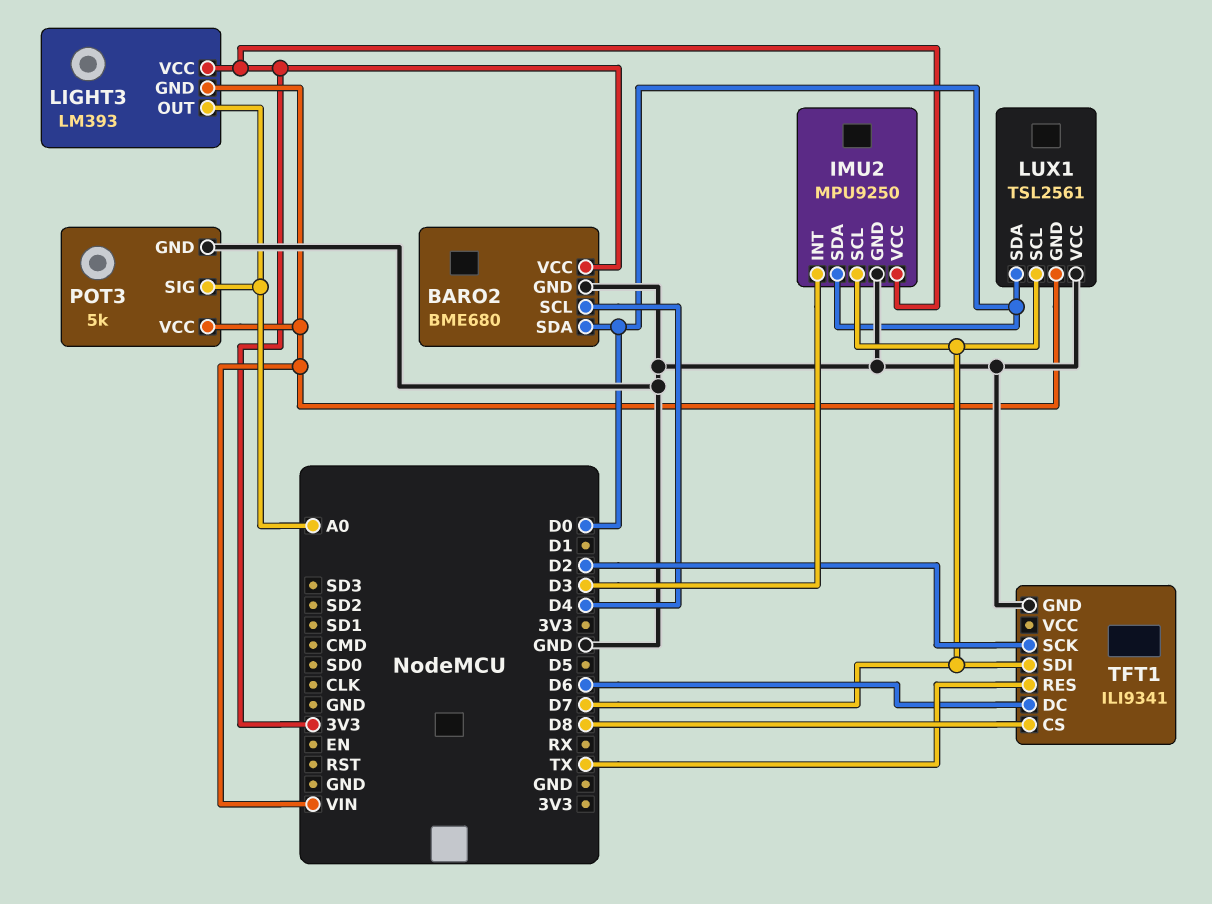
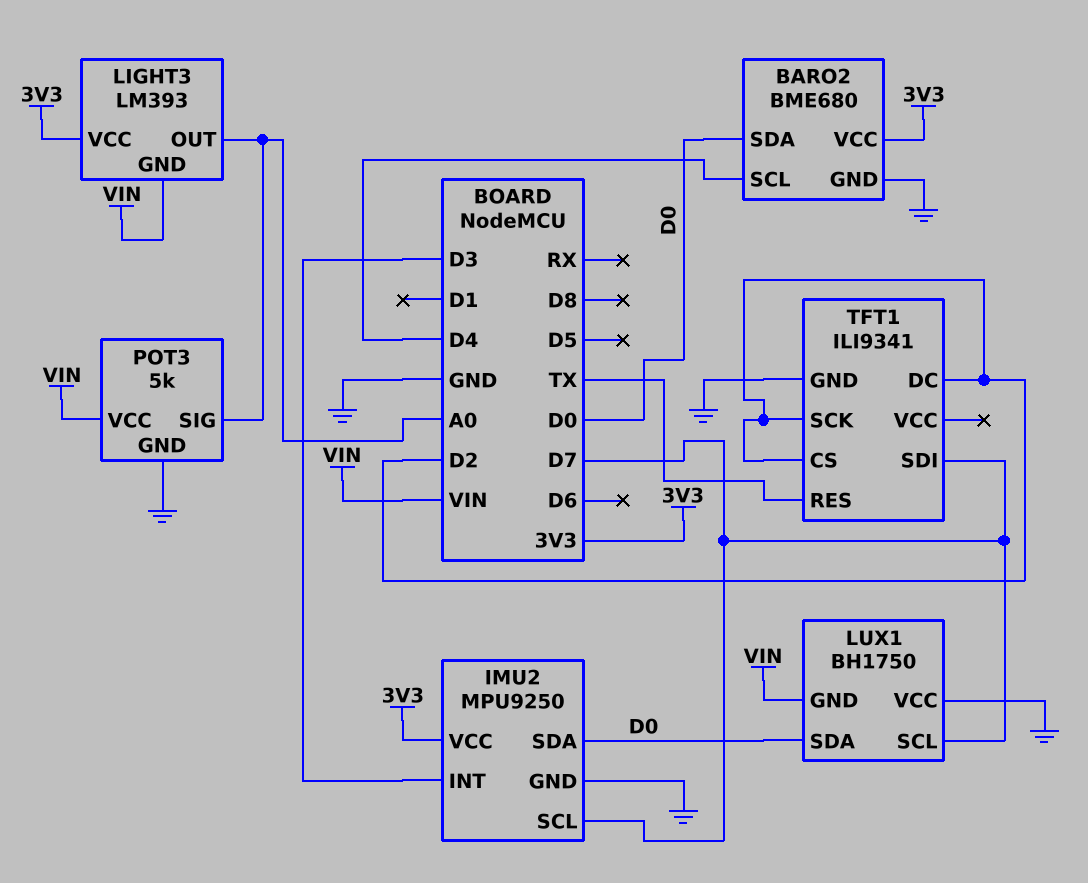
LUX1: TSL2561 -> BH1750
TFT1 pin CS: D8 -> D2
TFT1 pin DC: D6 -> D2

